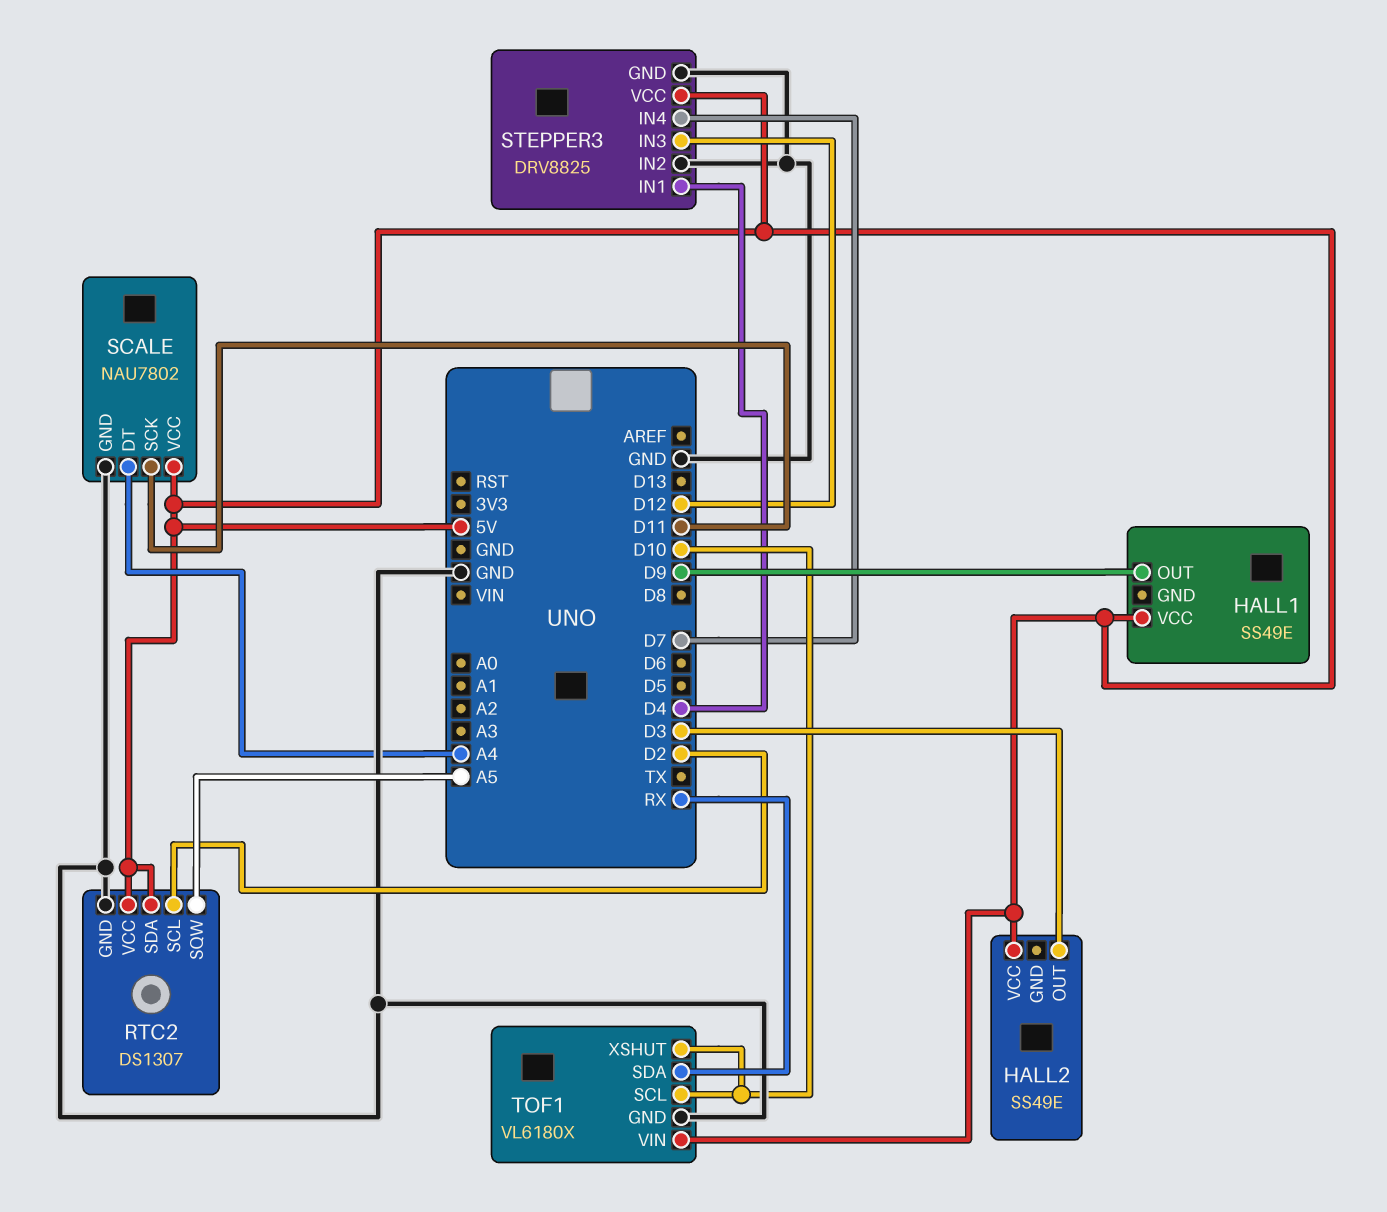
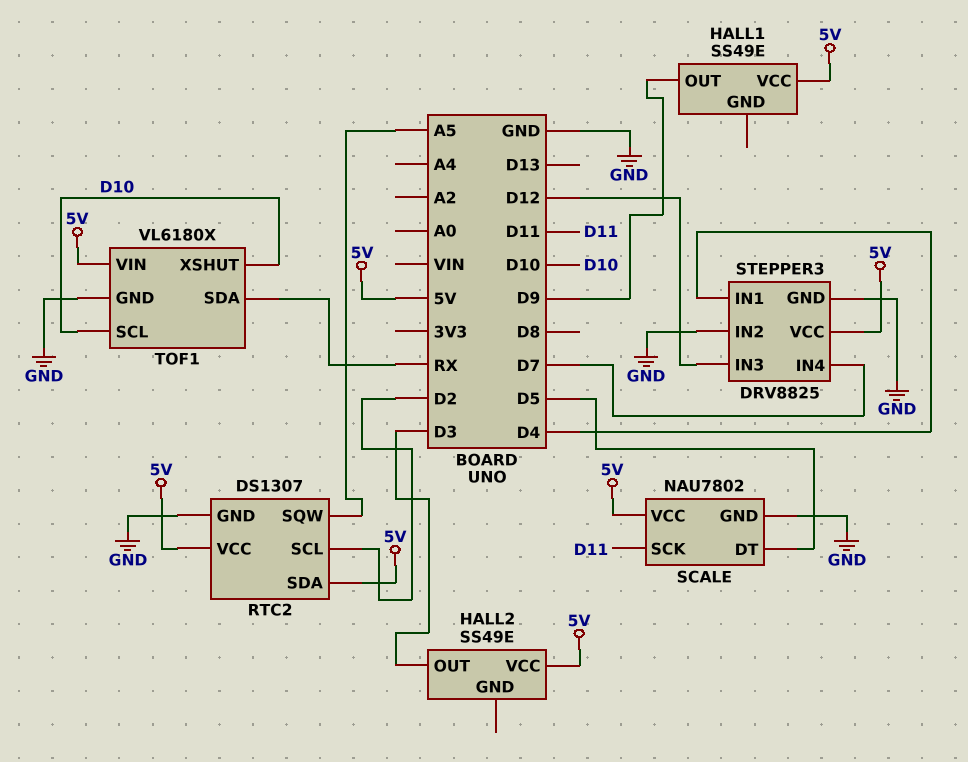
SCALE pin DT: A4 -> D5

